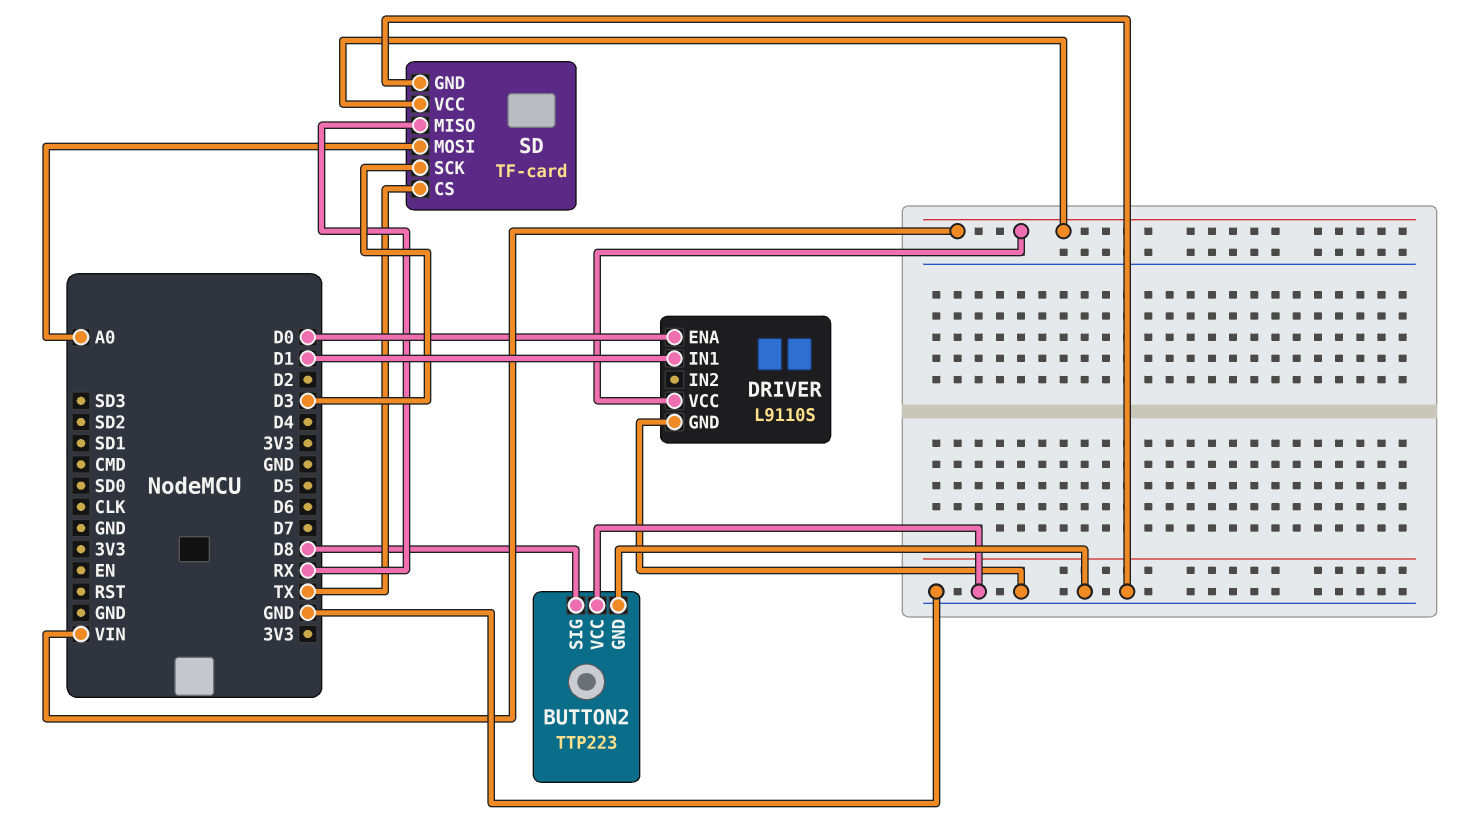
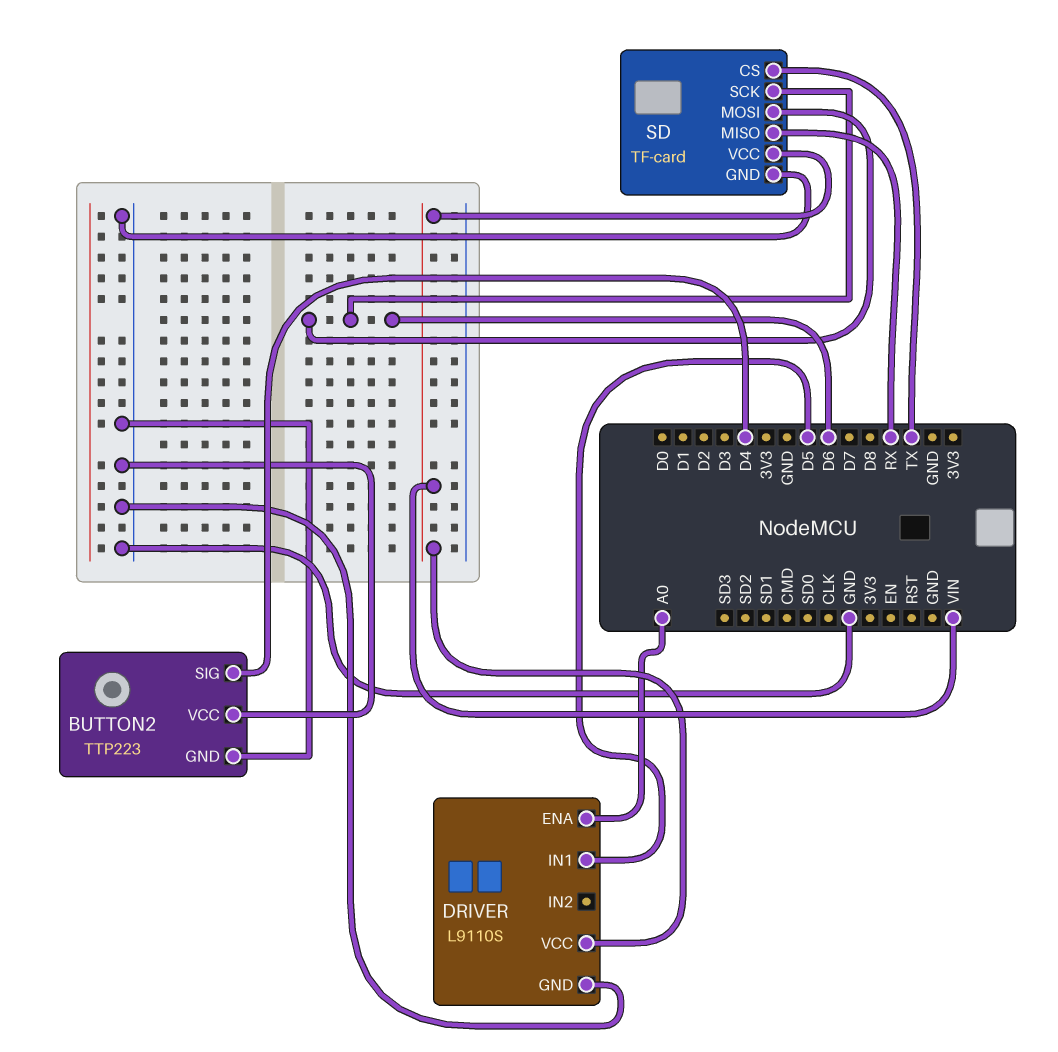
BUTTON2 pin SIG: D8 -> D4
DRIVER pin ENA: D0 -> A0
DRIVER pin IN1: D1 -> D5
SD pin MOSI: A0 -> D6
SD pin SCK: D3 -> D6

